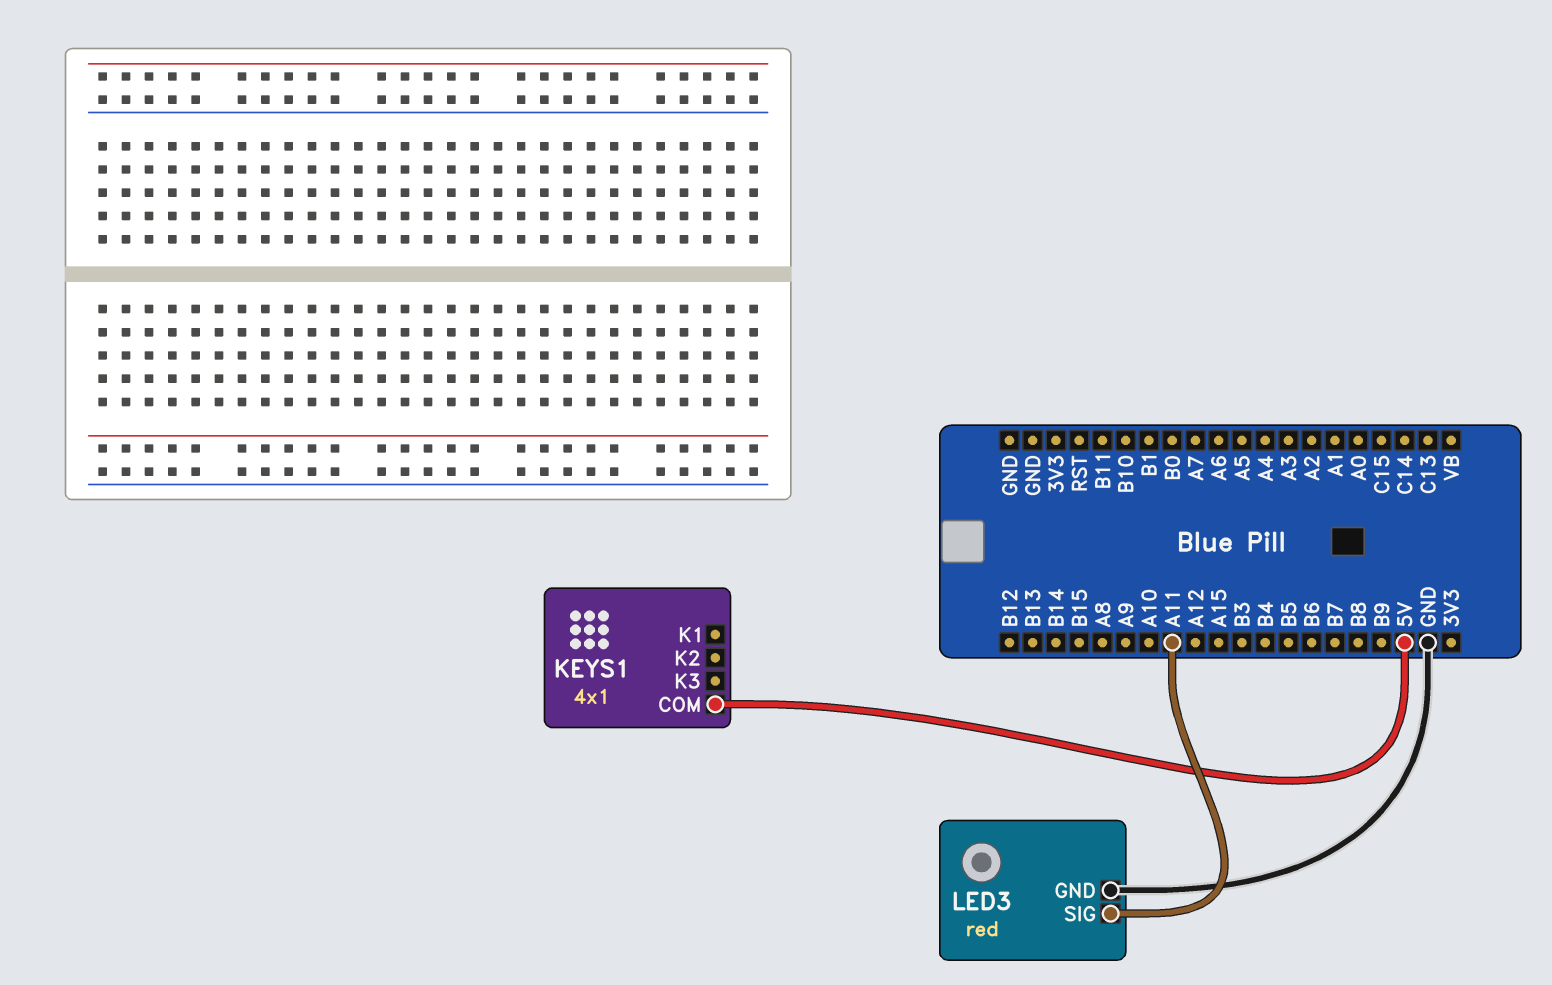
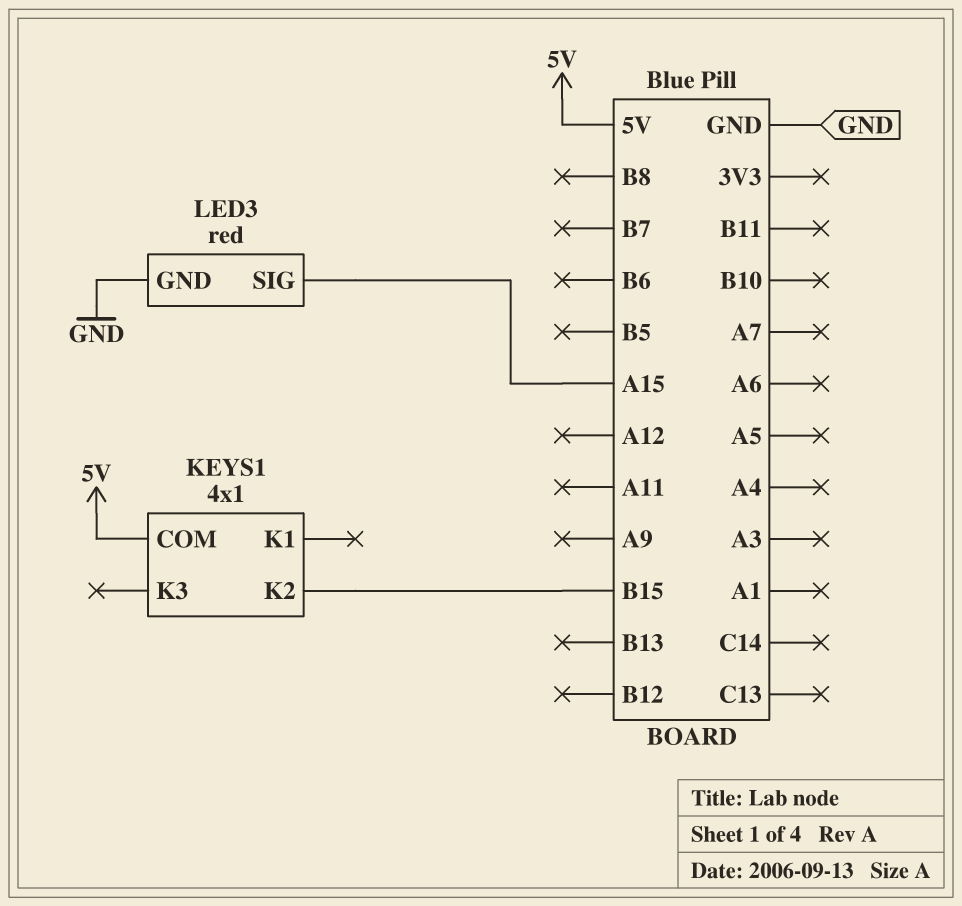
KEYS1 pin K2: none -> B15
LED3 pin SIG: A11 -> A15

